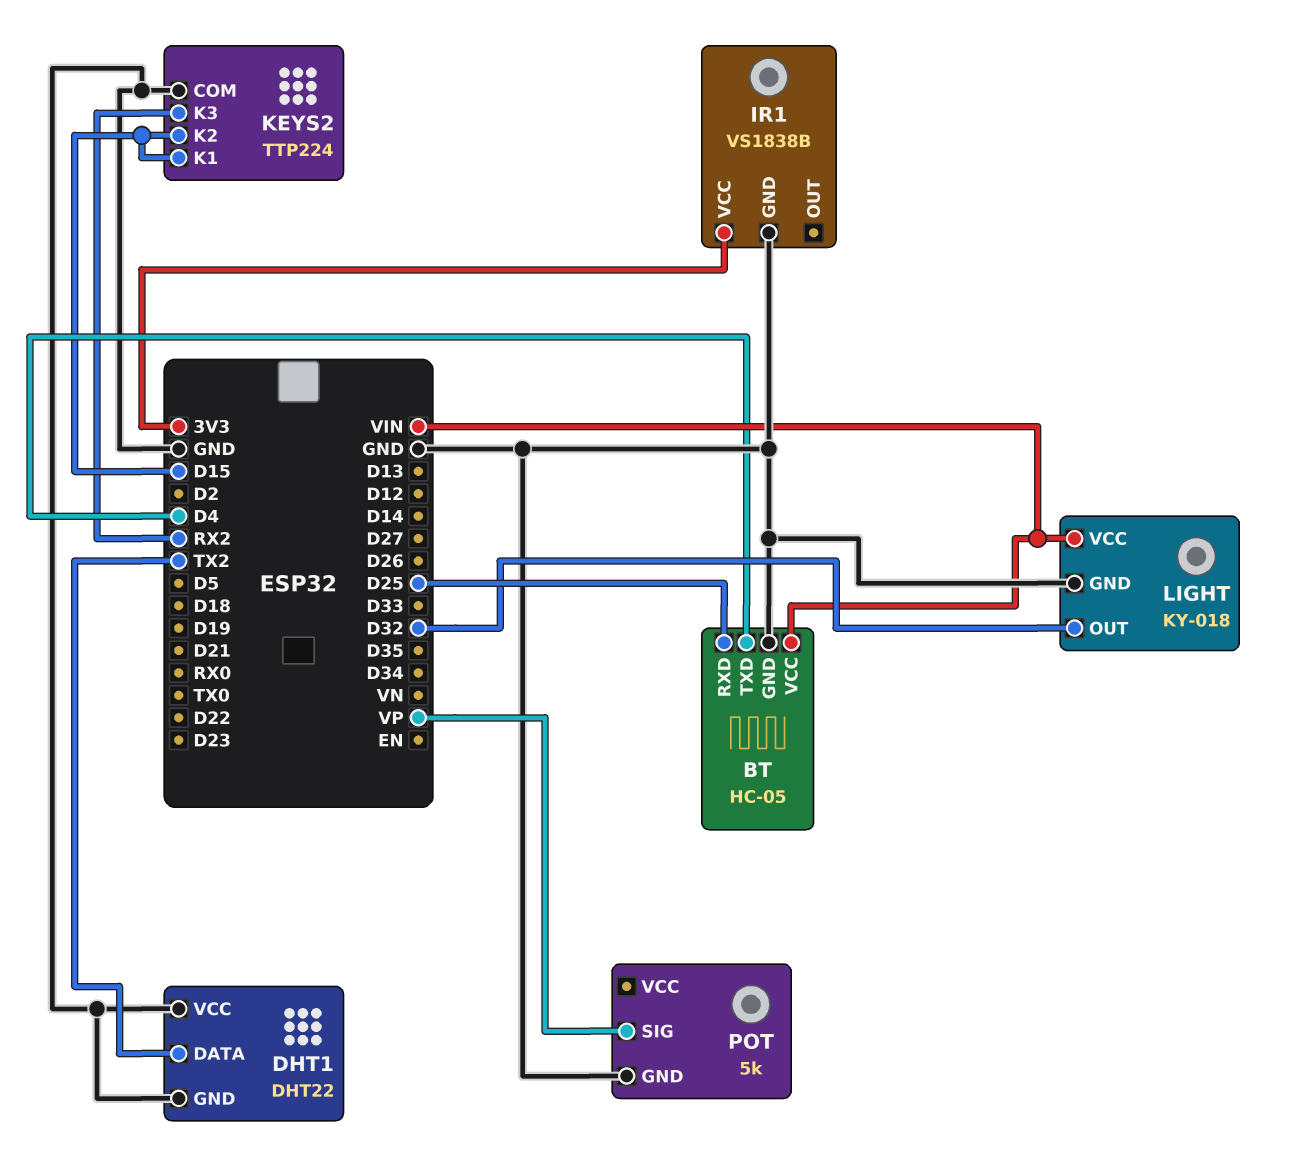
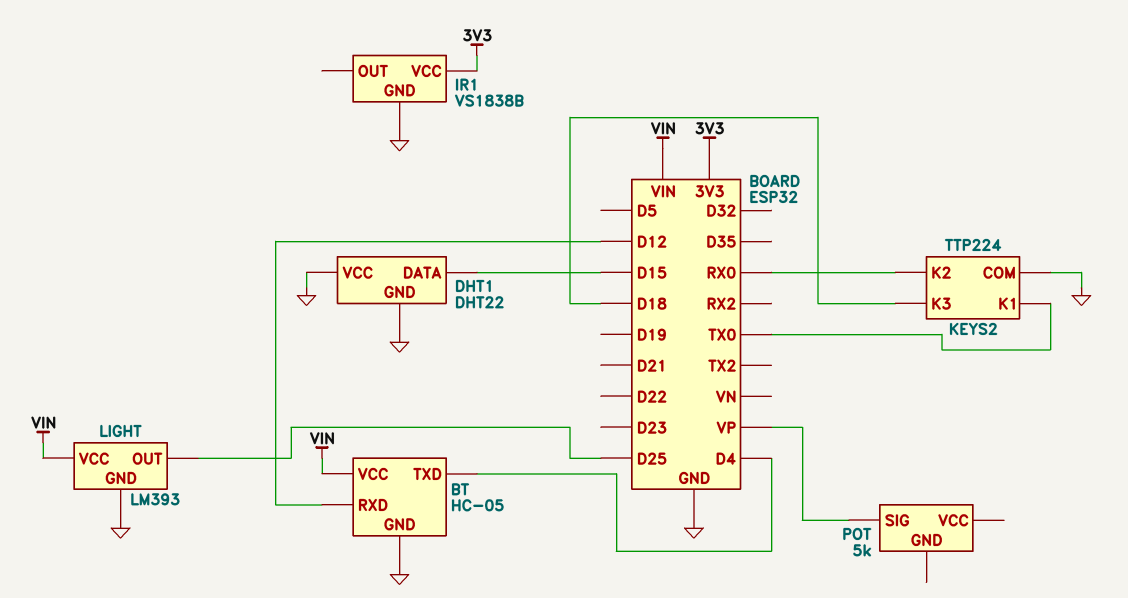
BT pin RXD: D25 -> D12
DHT1 pin DATA: TX2 -> D15
KEYS2 pin K1: D15 -> TX0
KEYS2 pin K2: D15 -> RX0
KEYS2 pin K3: RX2 -> D18
LIGHT: KY-018 -> LM393
LIGHT pin OUT: D32 -> D25
POT pin GND: GND -> none

